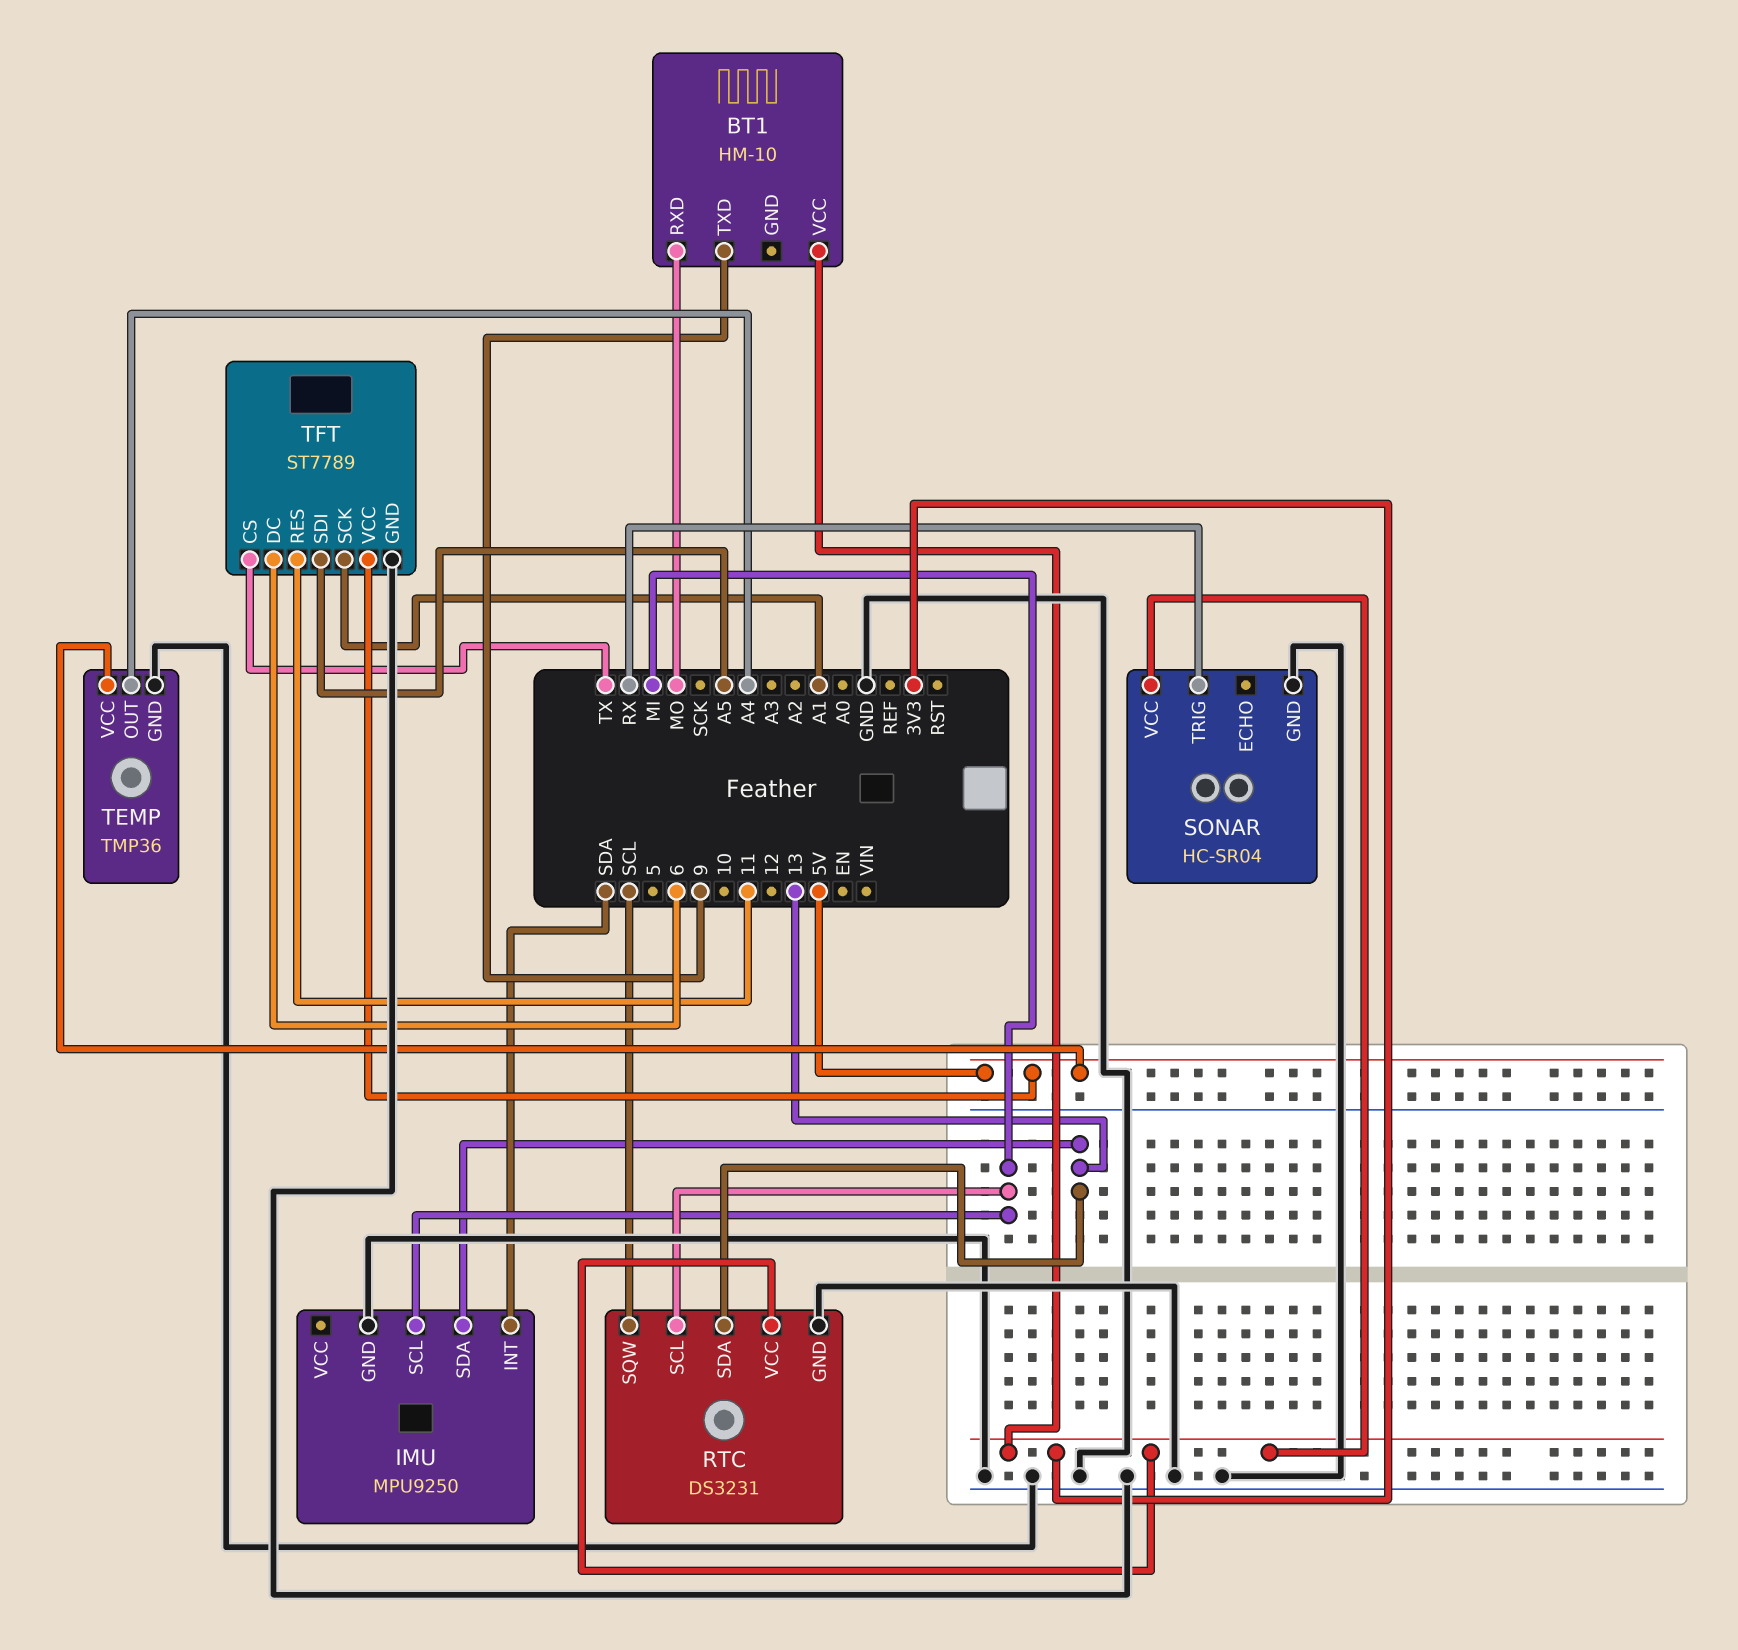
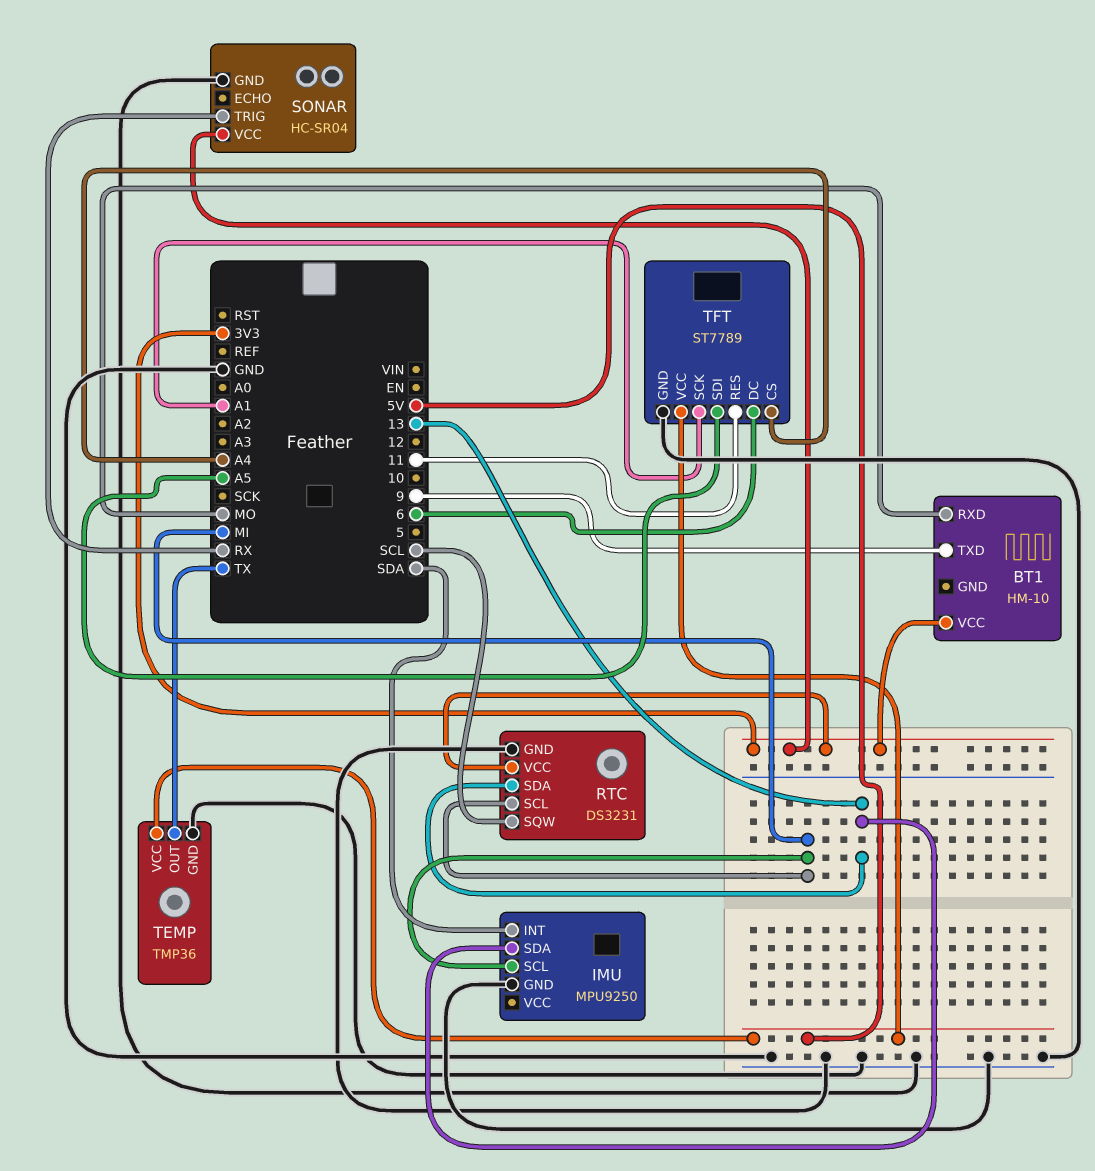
TEMP pin OUT: A4 -> TX
TFT pin CS: TX -> A4

